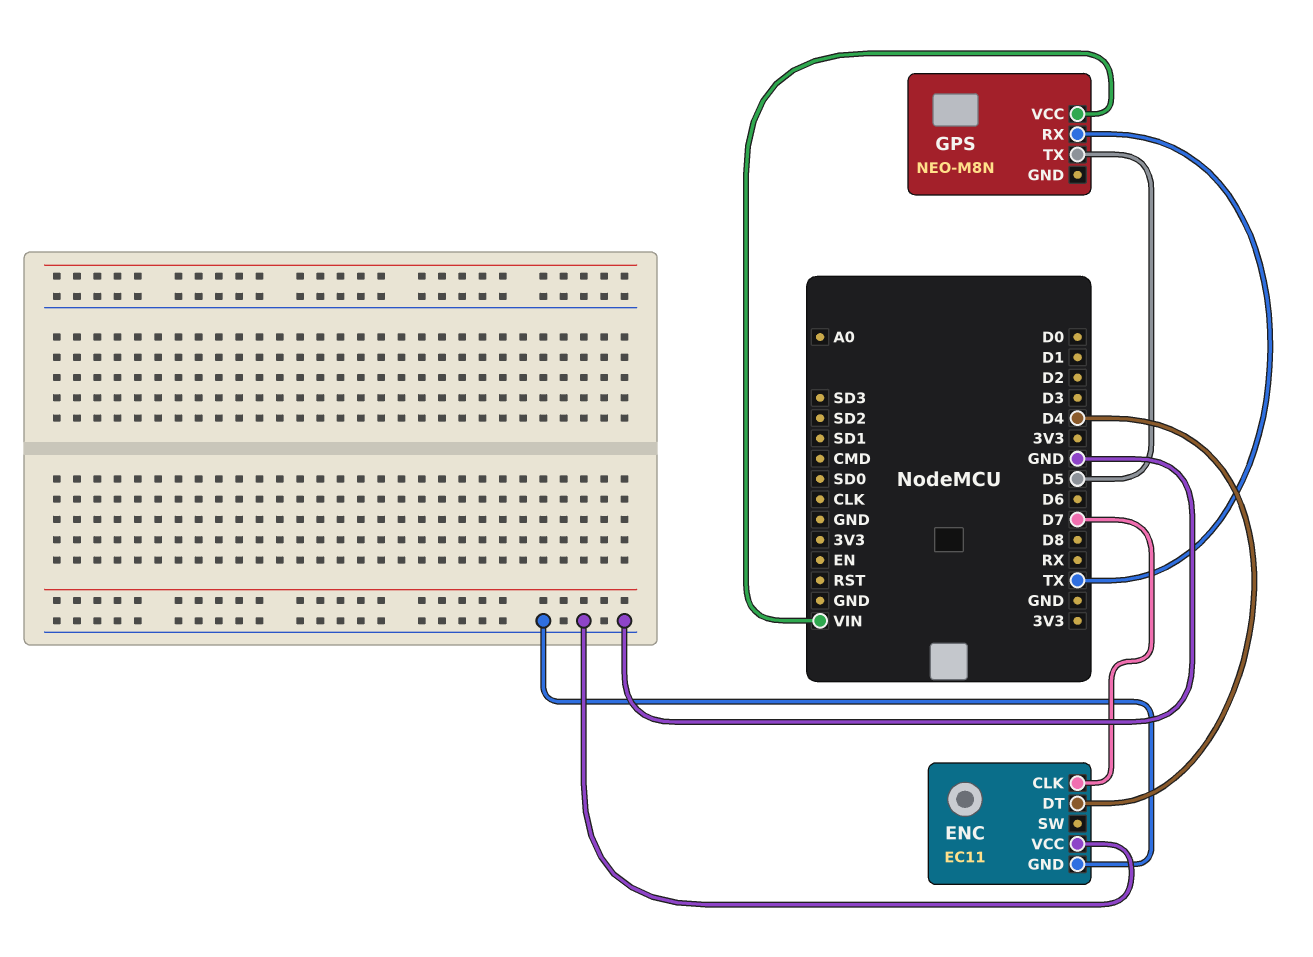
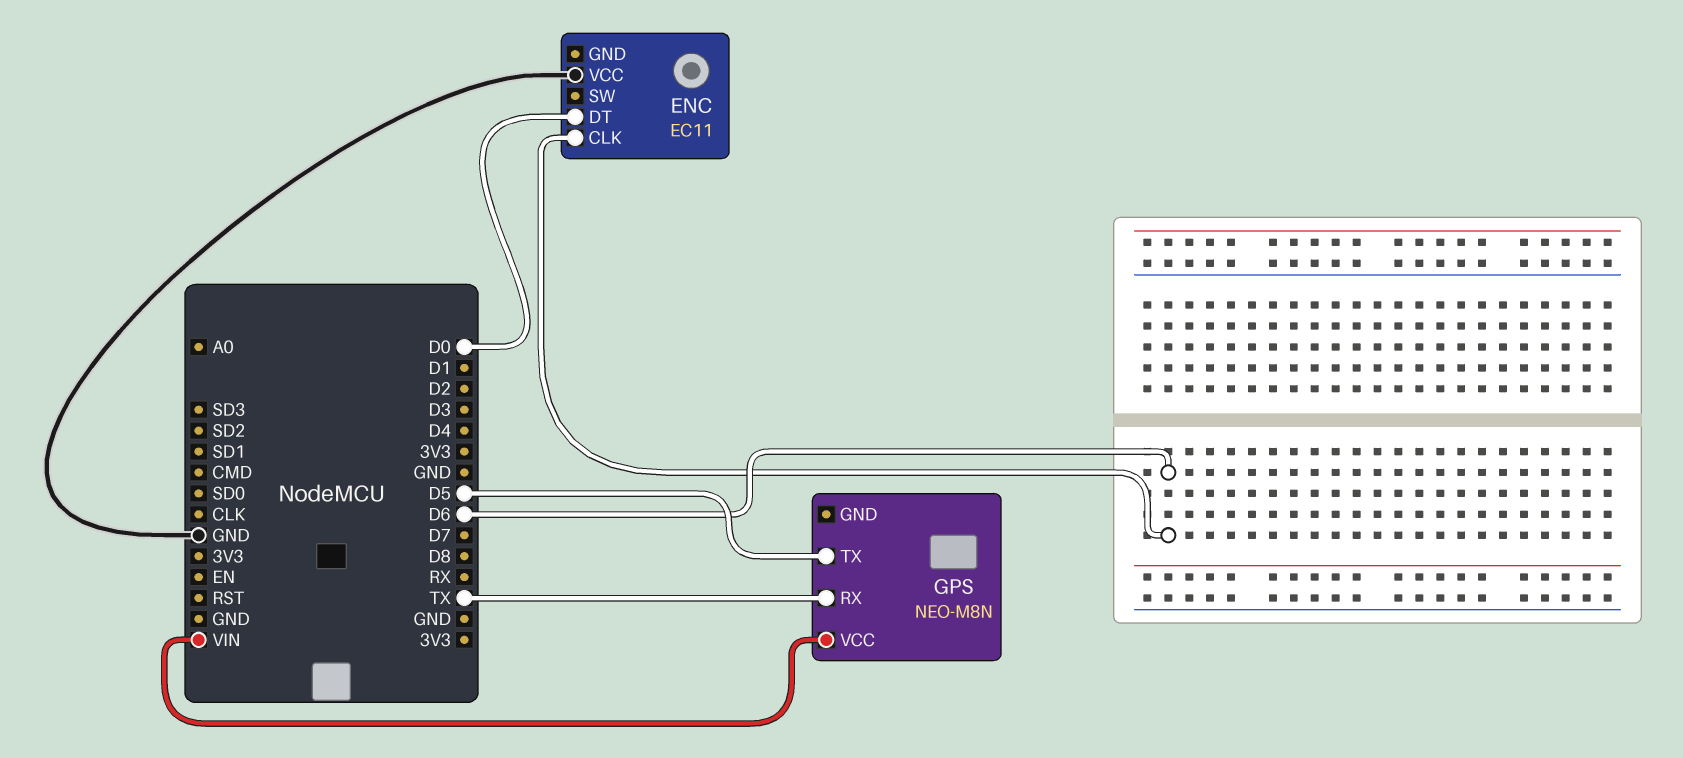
ENC pin CLK: D7 -> D6
ENC pin DT: D4 -> D0
ENC pin GND: GND -> none

